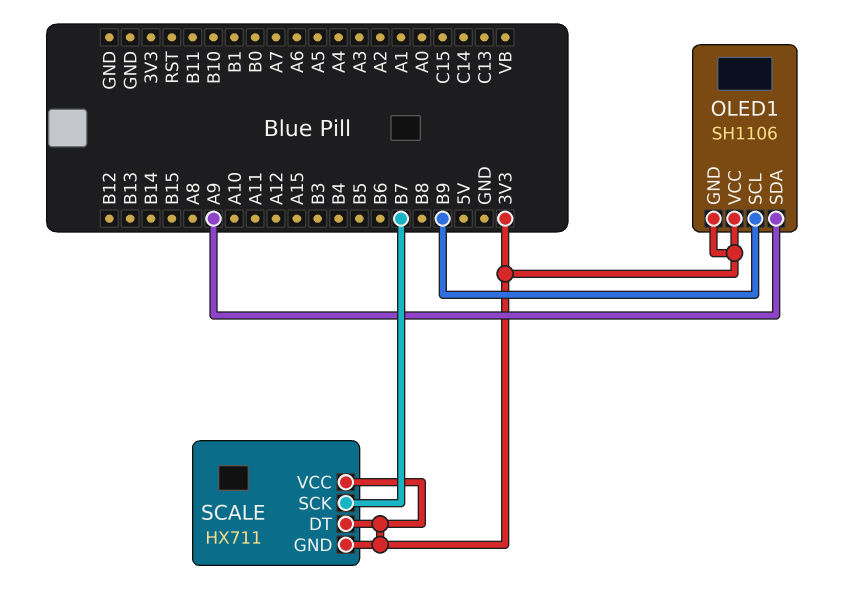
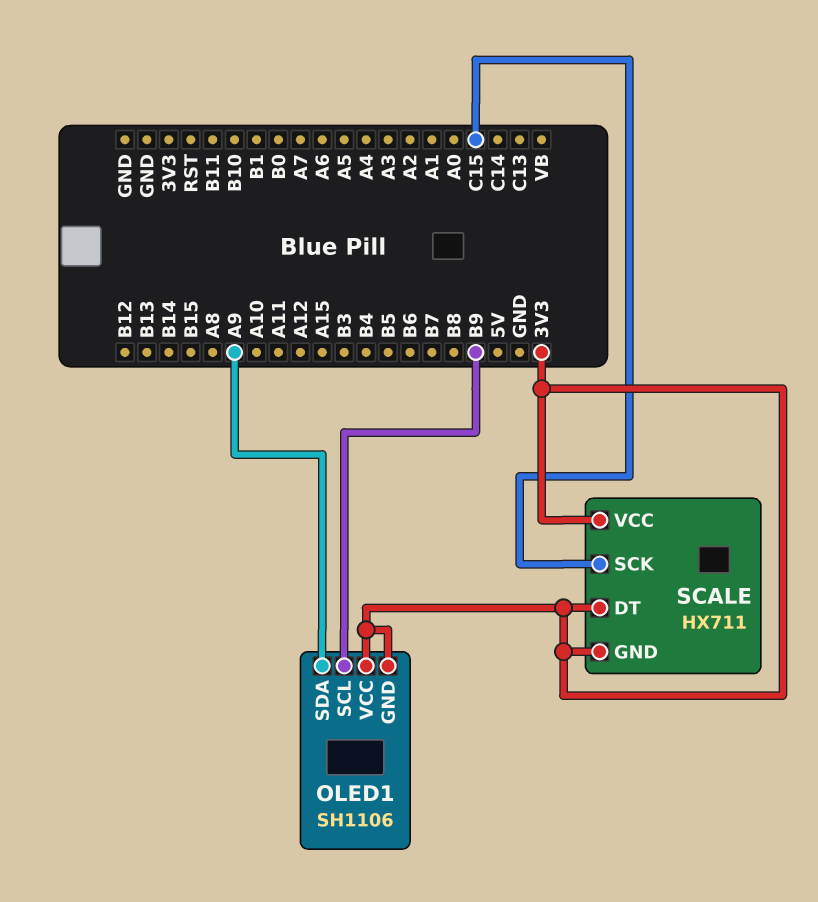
SCALE pin SCK: B7 -> C15

